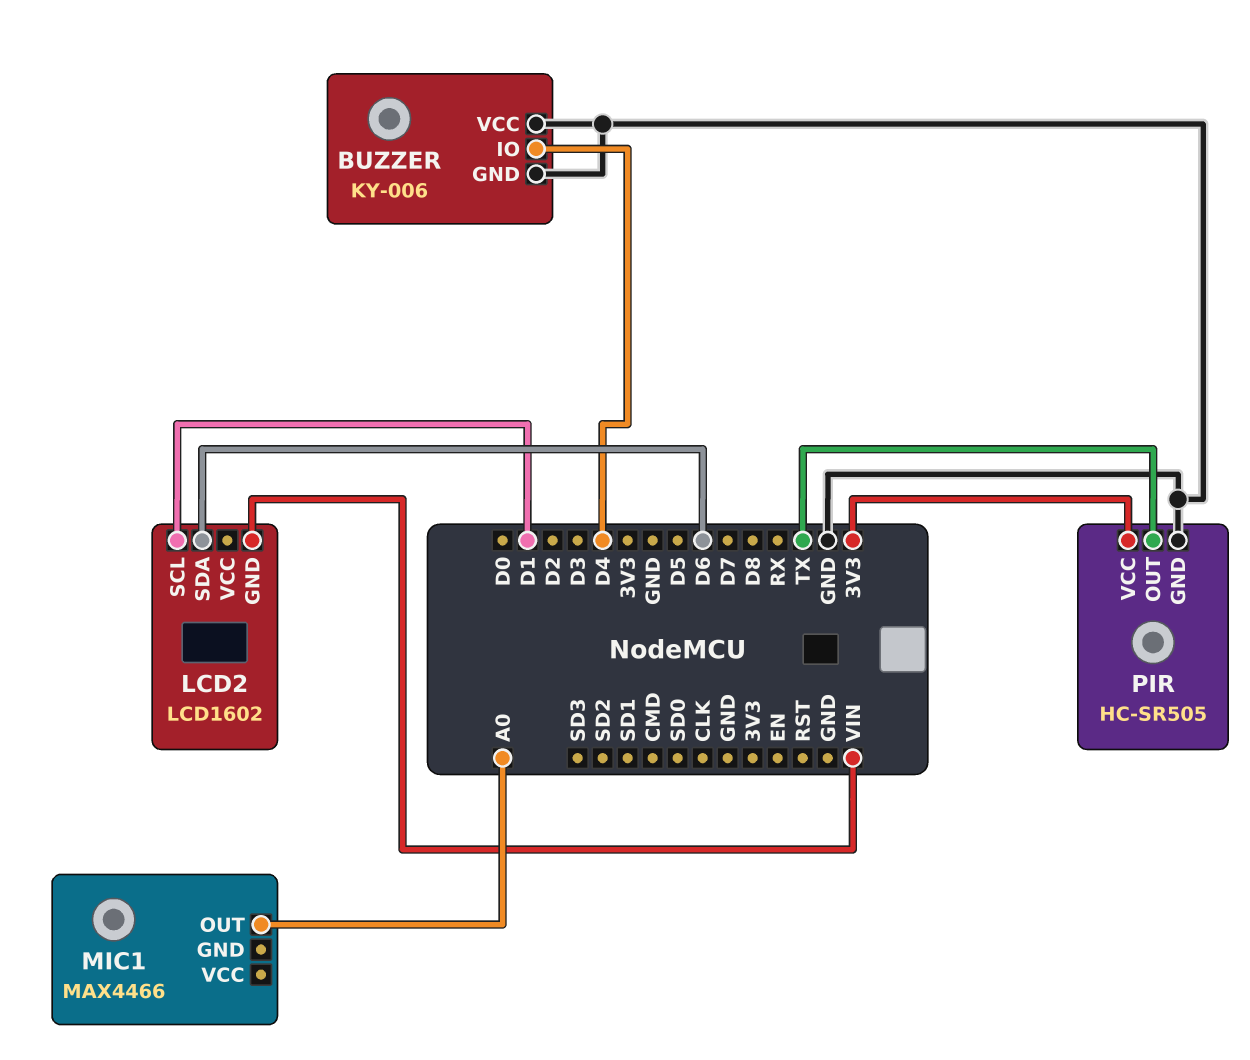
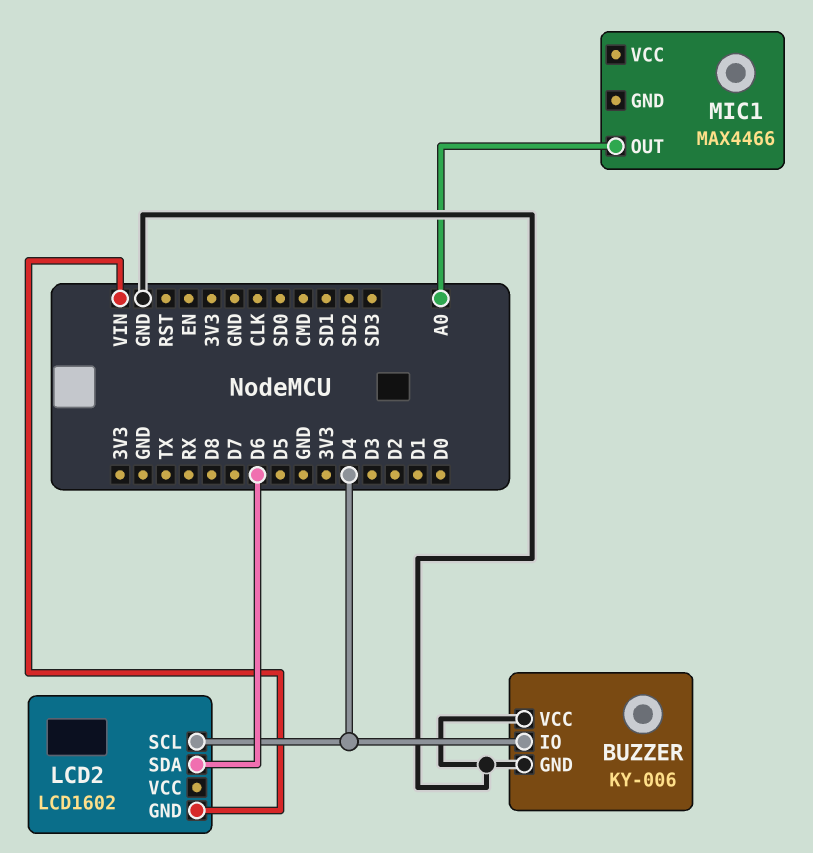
LCD2 pin SCL: D1 -> D4
PIR: HC-SR505 -> none
PIR pin GND: GND -> none
PIR pin OUT: TX -> none
PIR pin VCC: 3V3 -> none

